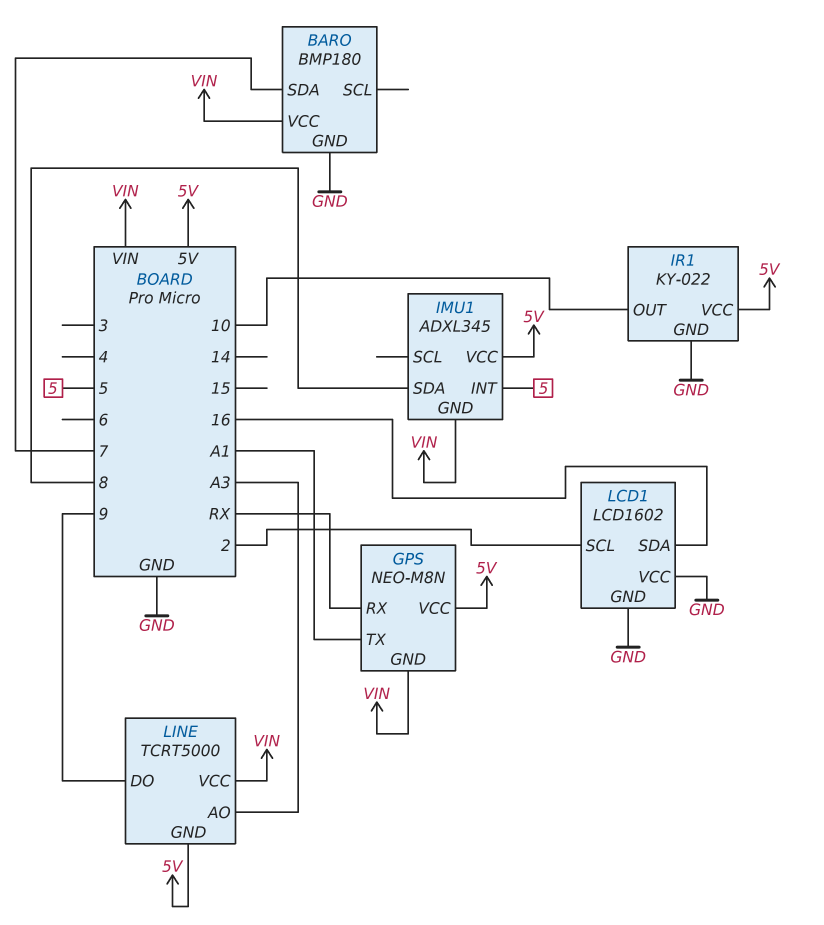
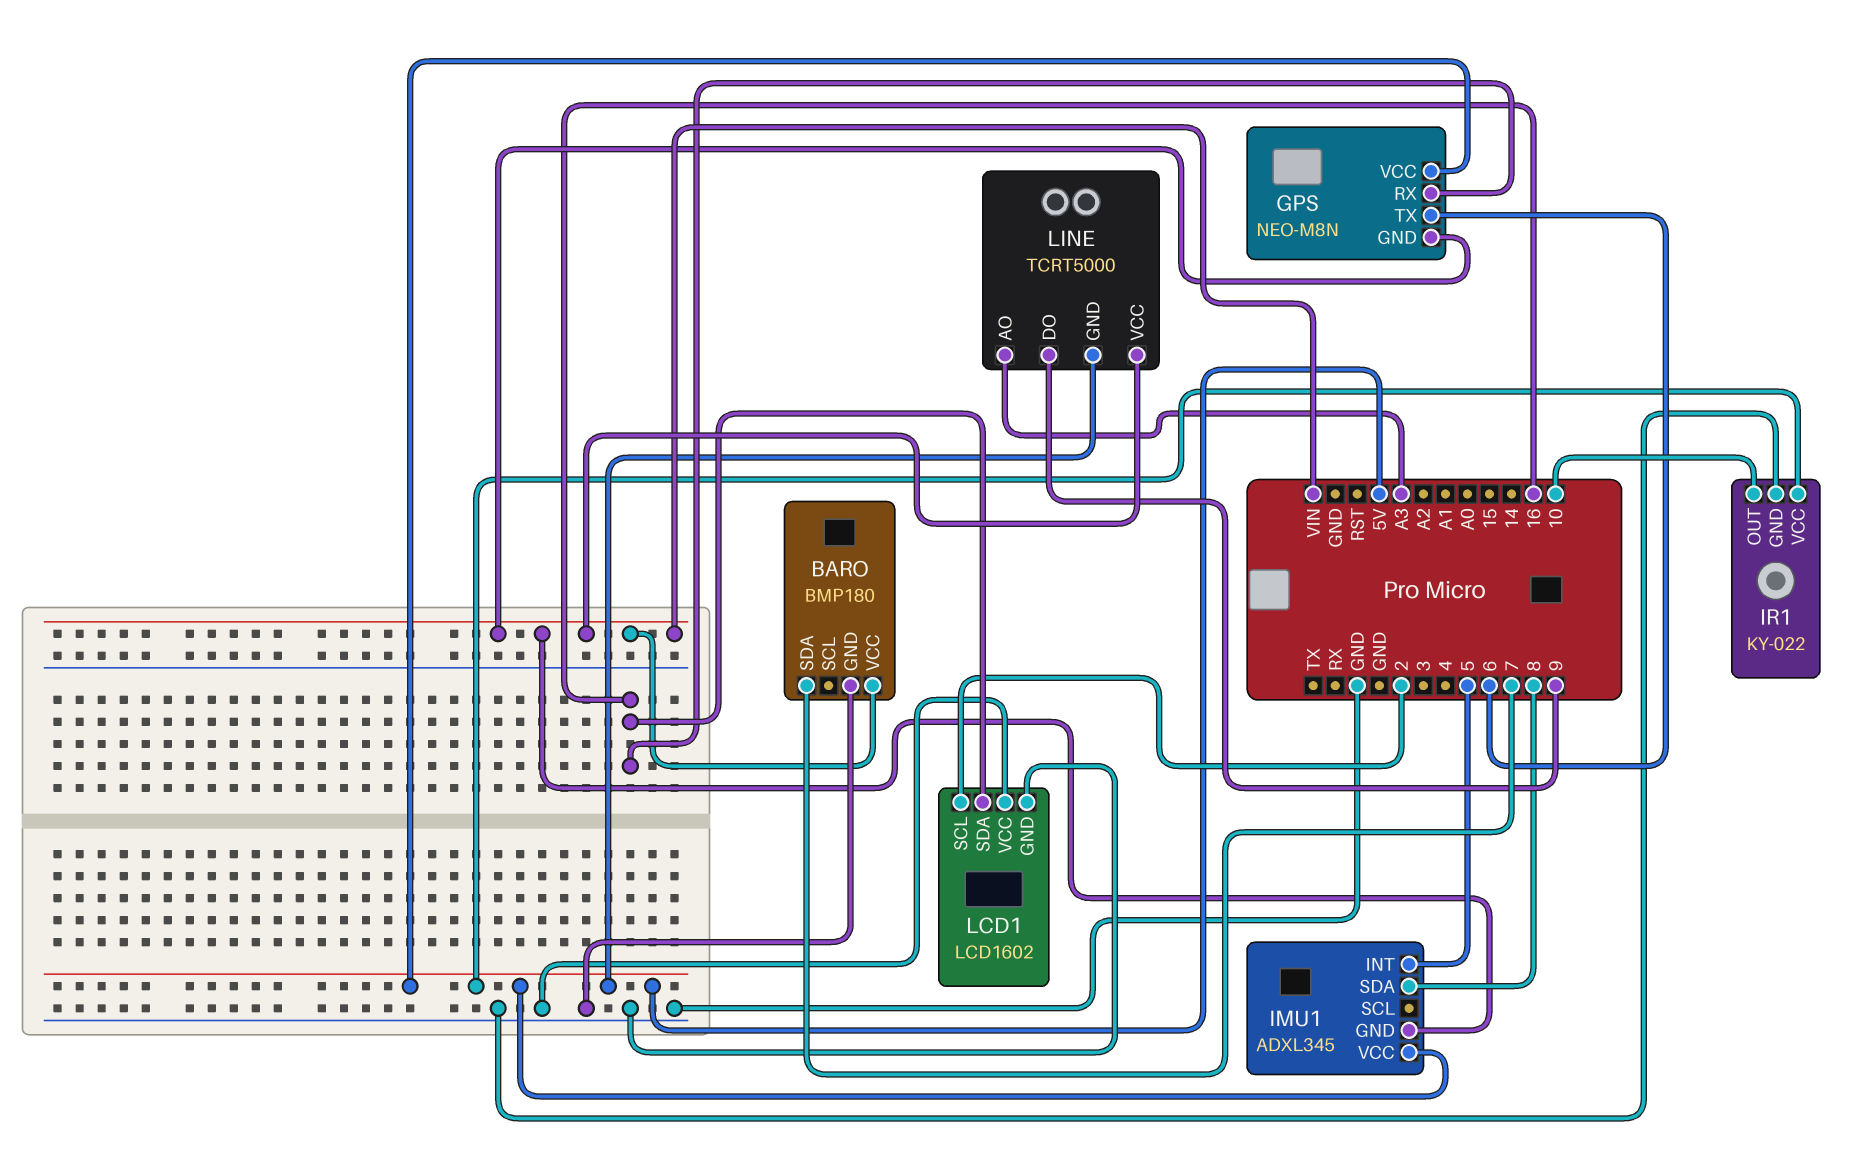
GPS pin RX: RX -> 16
GPS pin TX: A1 -> 6

